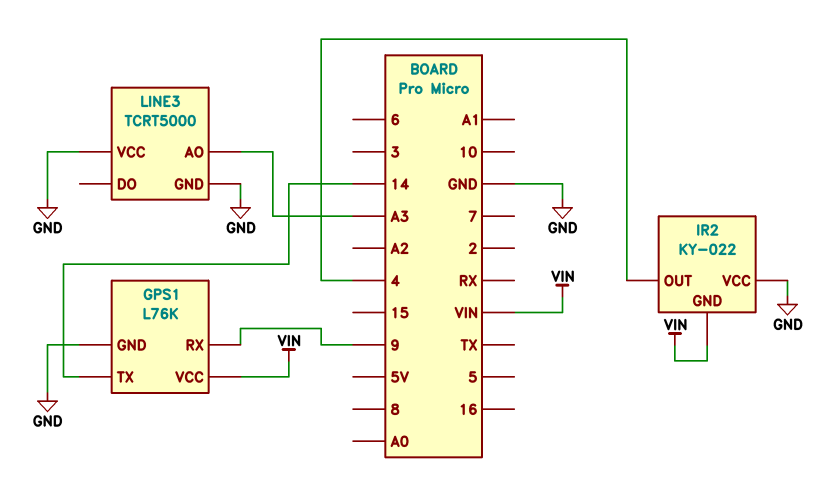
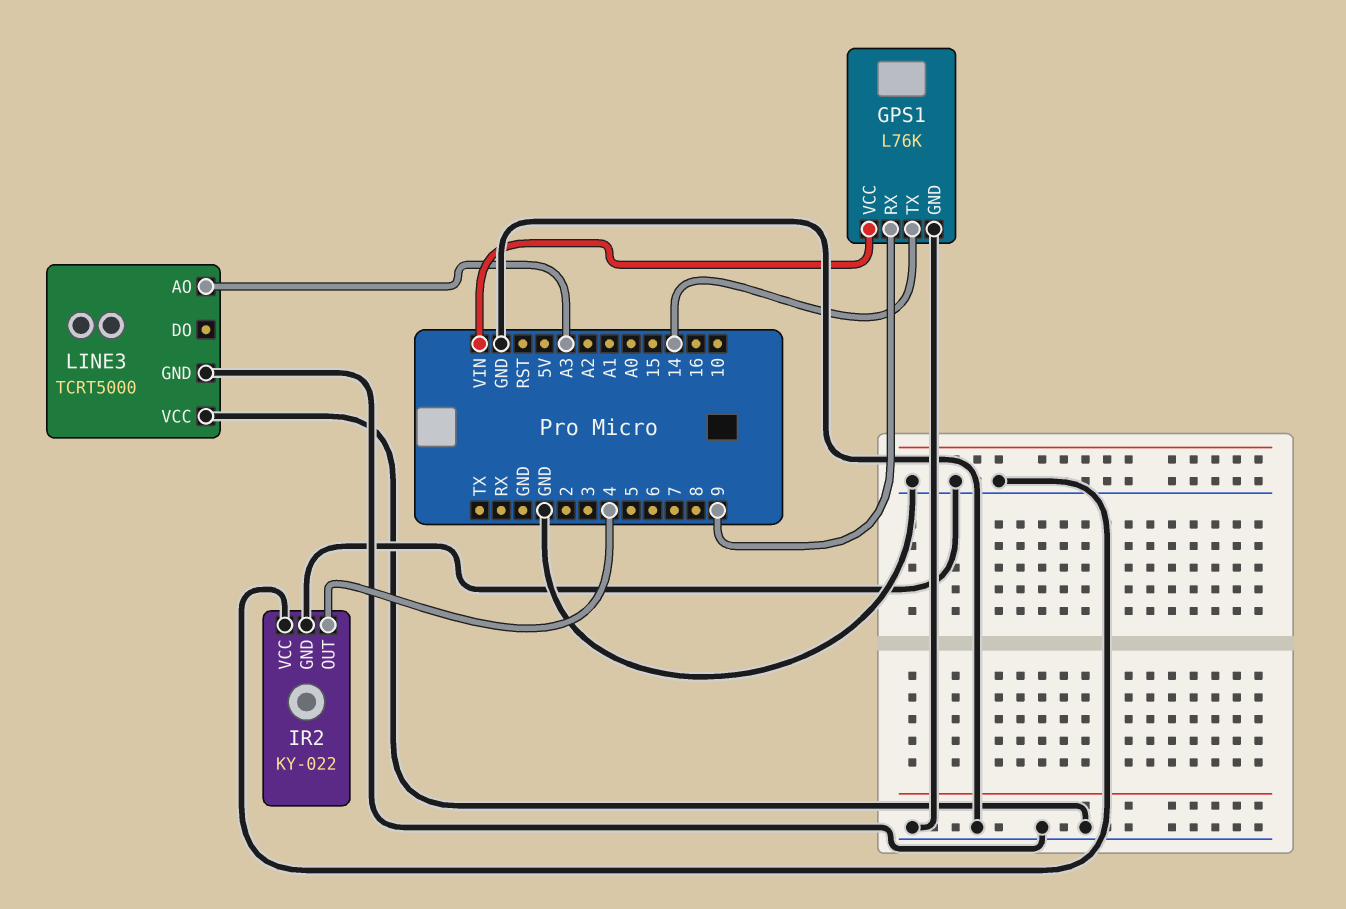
IR2 pin GND: VIN -> GND

